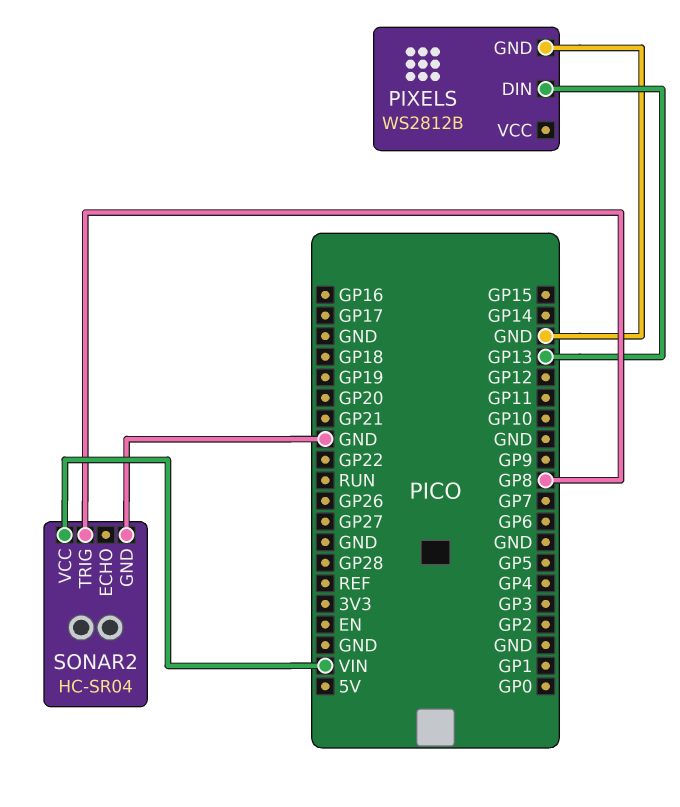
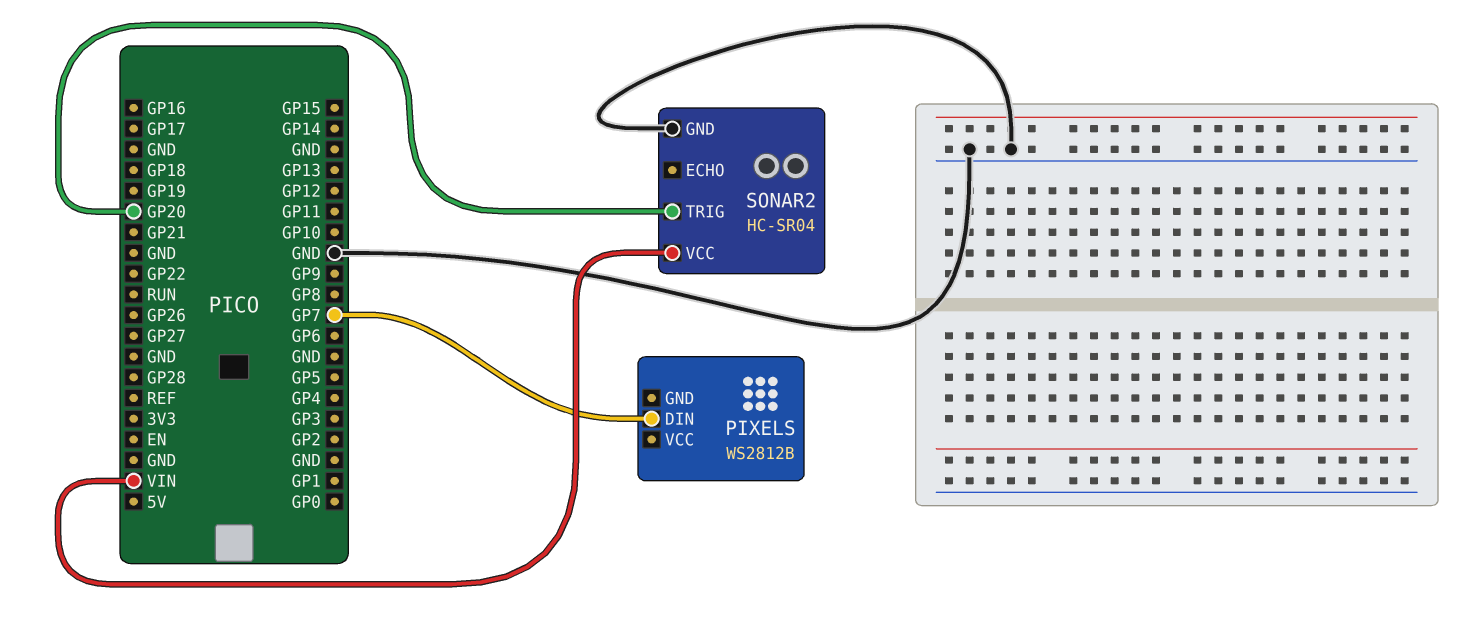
PIXELS pin DIN: GP13 -> GP7
PIXELS pin GND: GND -> none
SONAR2 pin TRIG: GP8 -> GP20

